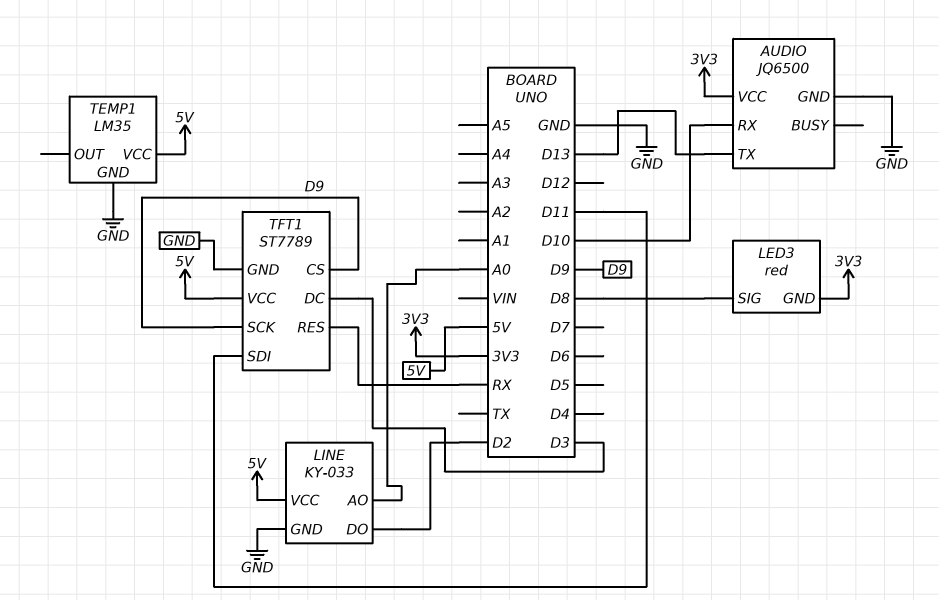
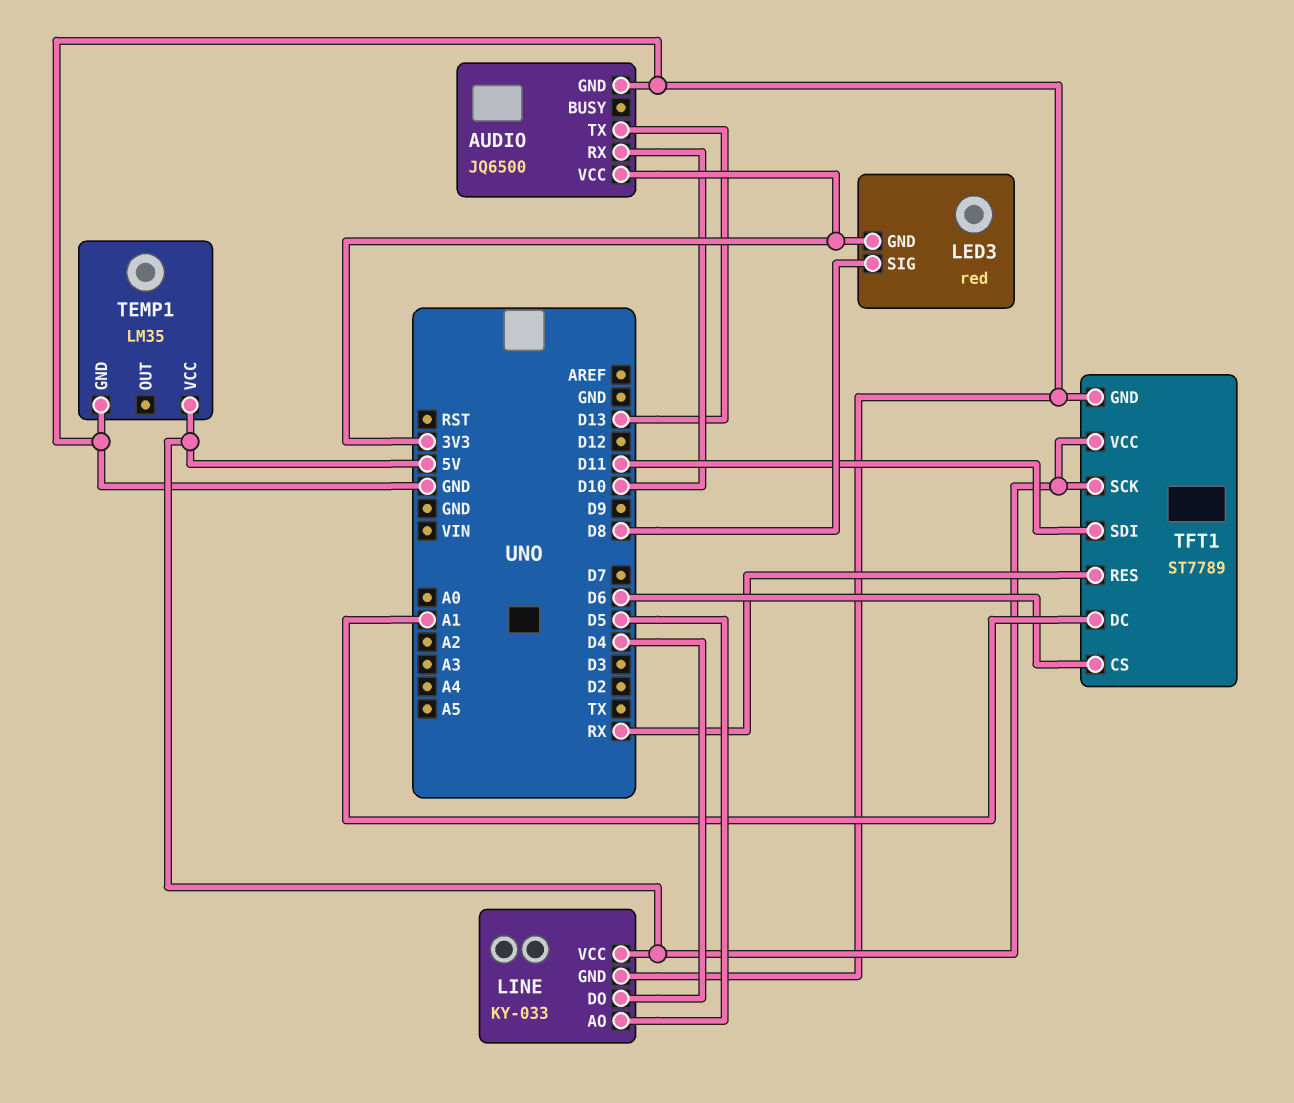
LINE pin AO: A0 -> D5
LINE pin DO: D2 -> D4
TFT1 pin CS: D9 -> D6
TFT1 pin DC: D3 -> A1
TFT1 pin SCK: D9 -> 5V

